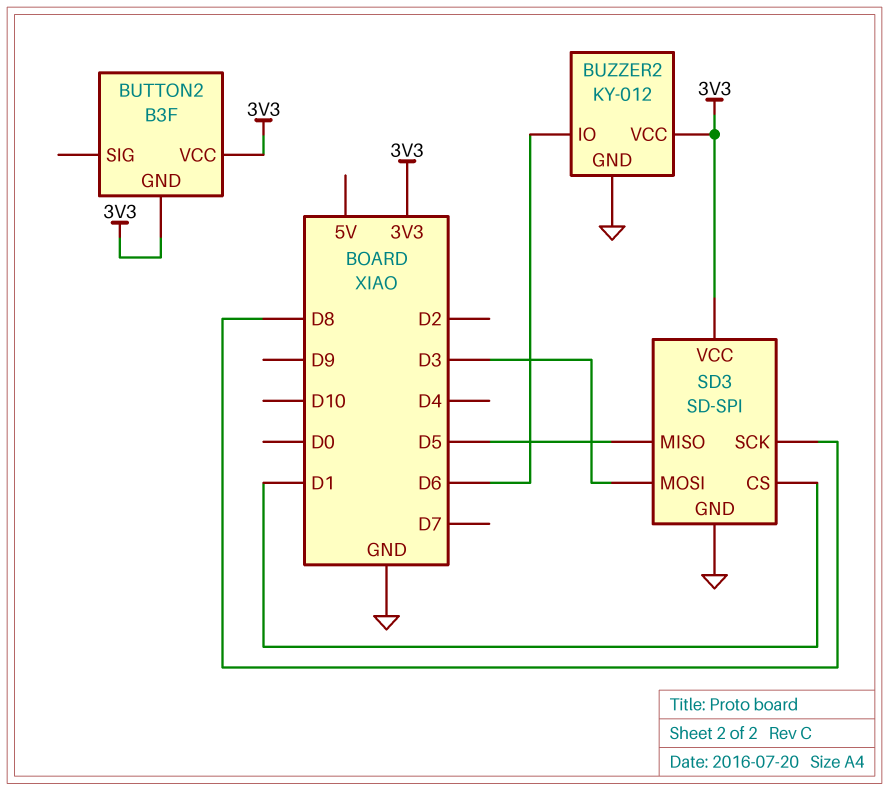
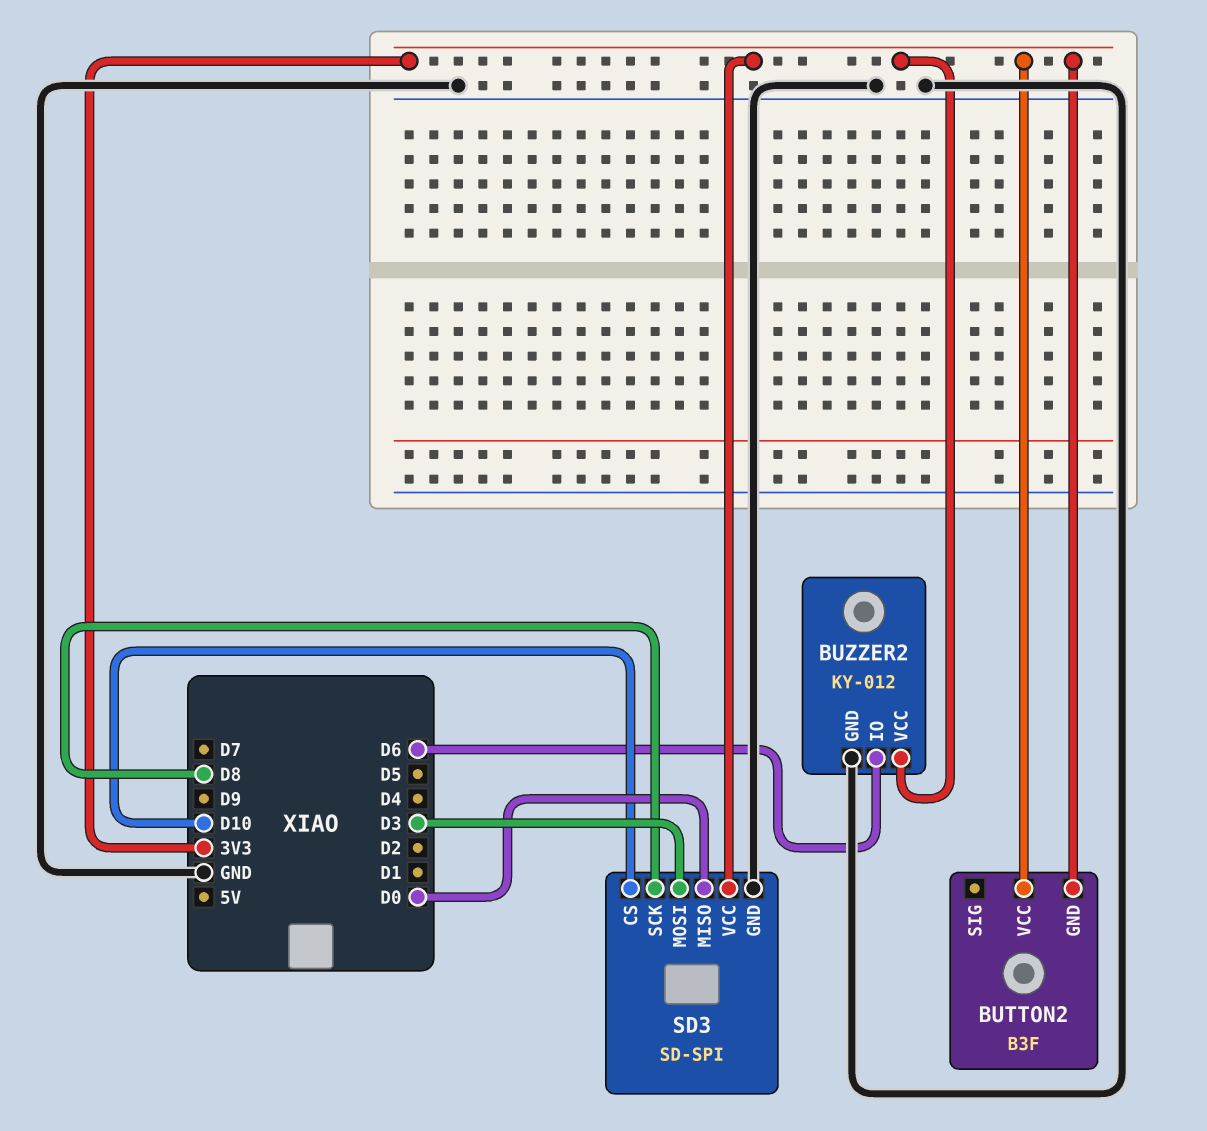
SD3 pin CS: D1 -> D10
SD3 pin MISO: D5 -> D0

